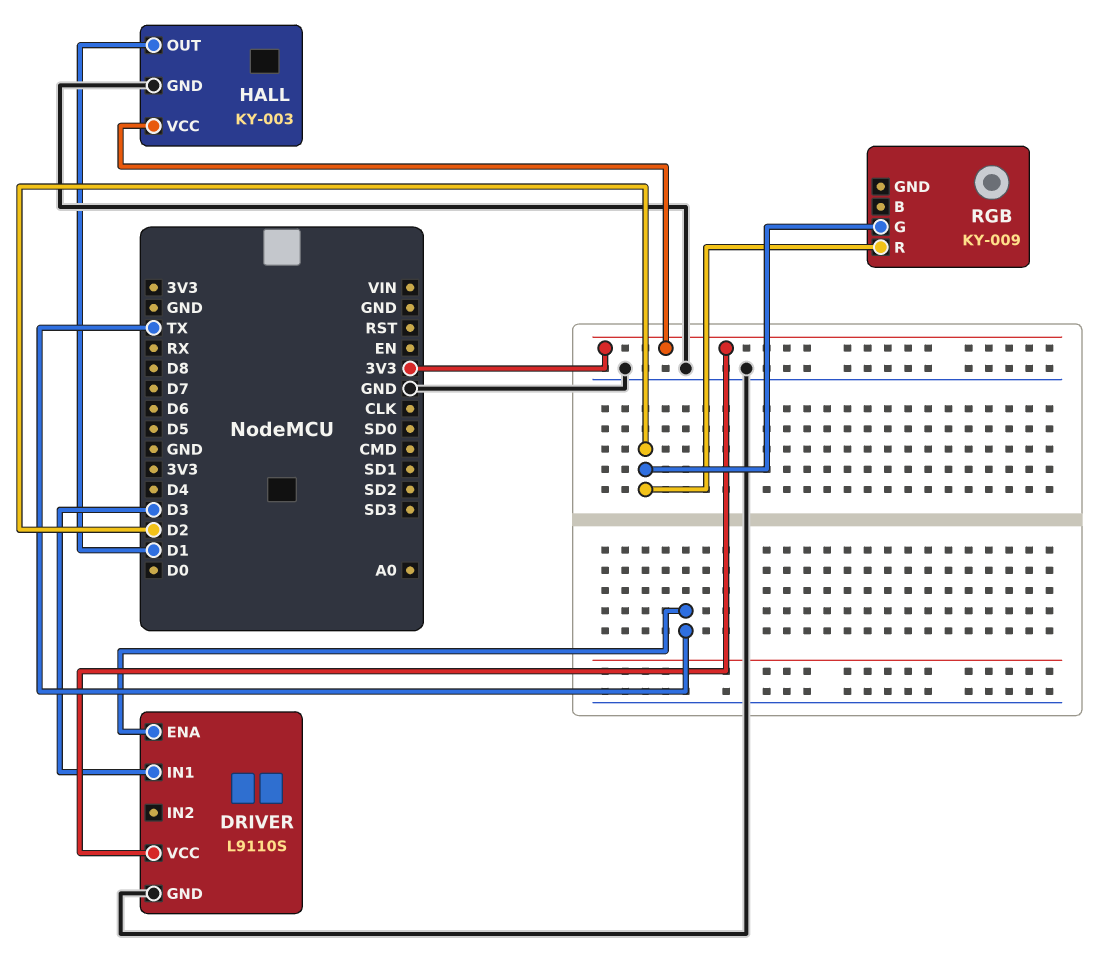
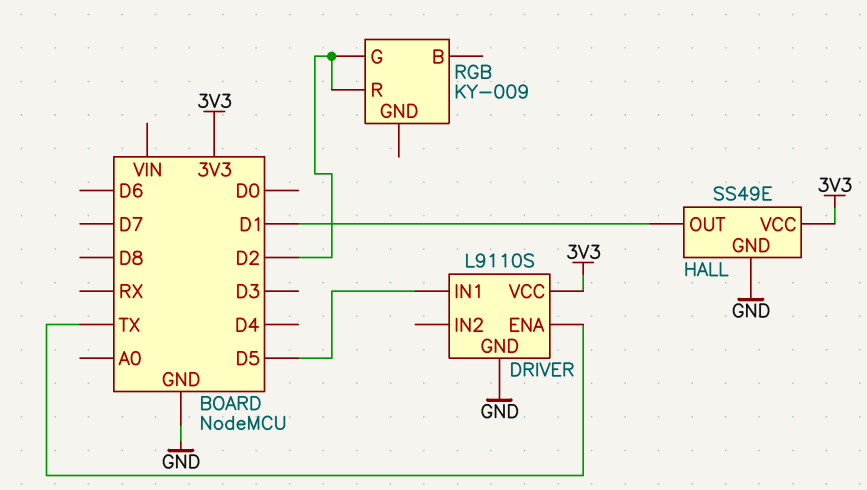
DRIVER pin IN1: D3 -> D5
HALL: KY-003 -> SS49E

